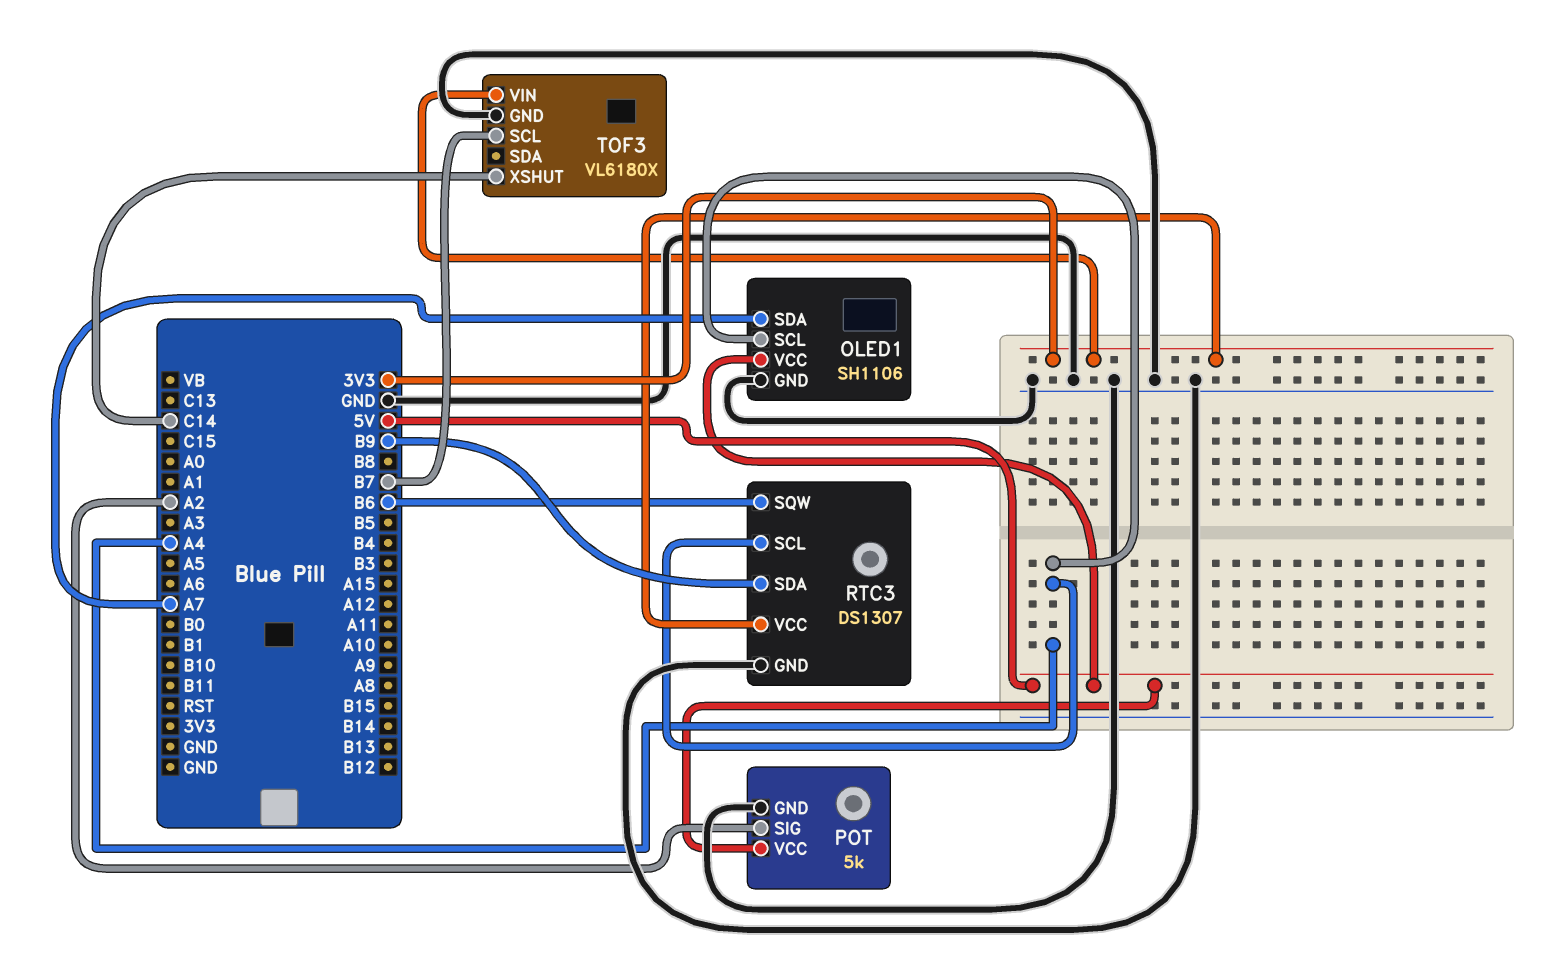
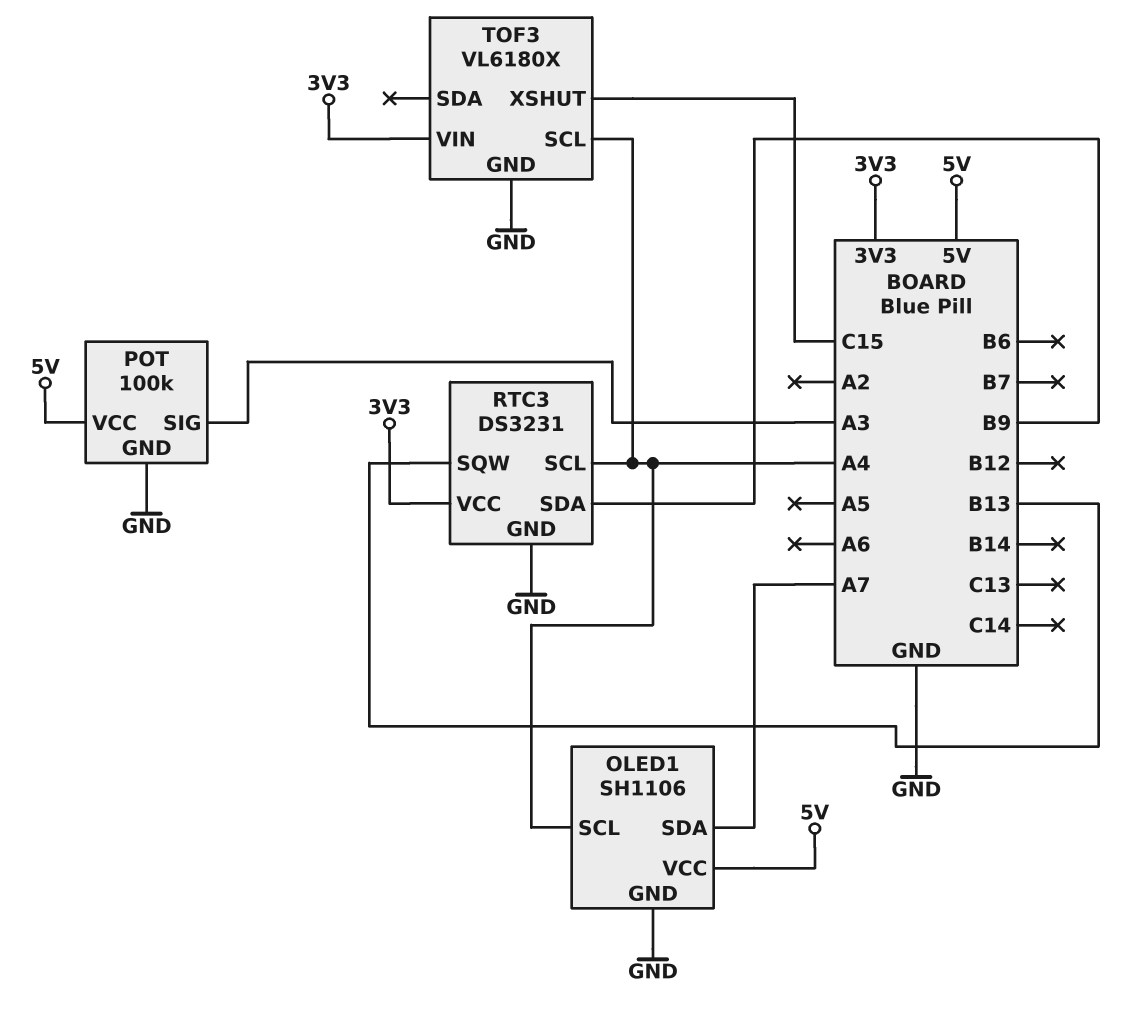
POT: 5k -> 100k
POT pin SIG: A2 -> A3
RTC3: DS1307 -> DS3231
RTC3 pin SQW: B6 -> B13
TOF3 pin SCL: B7 -> A4
TOF3 pin XSHUT: C14 -> C15

